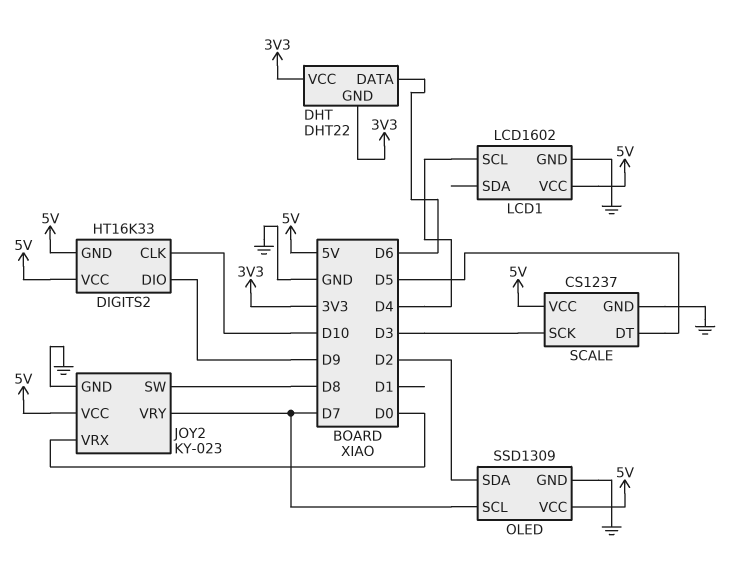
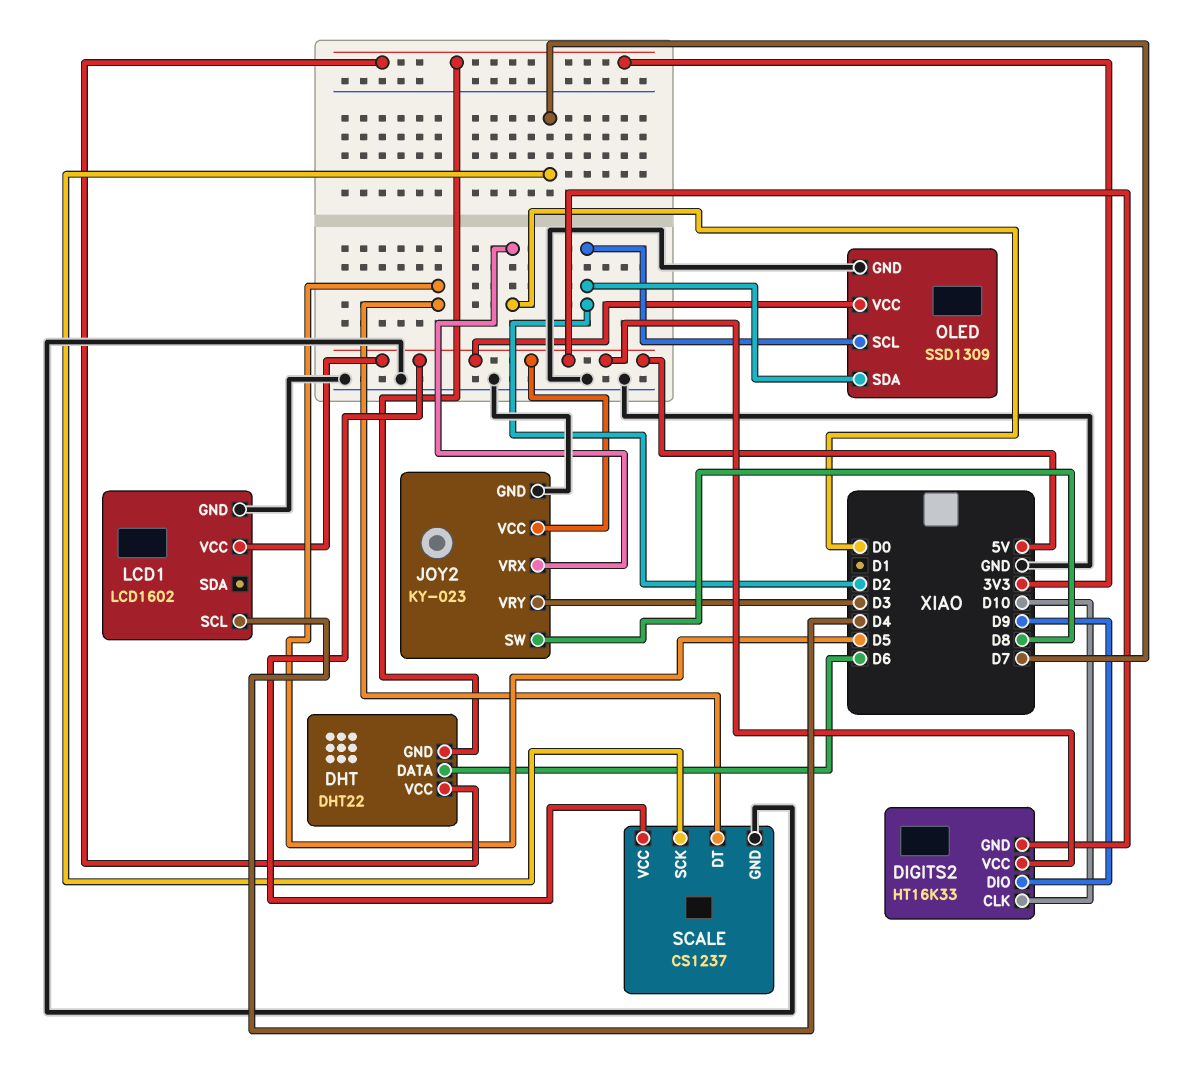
JOY2 pin VRY: D7 -> D3
OLED pin SCL: D7 -> D2
SCALE pin SCK: D3 -> D7

